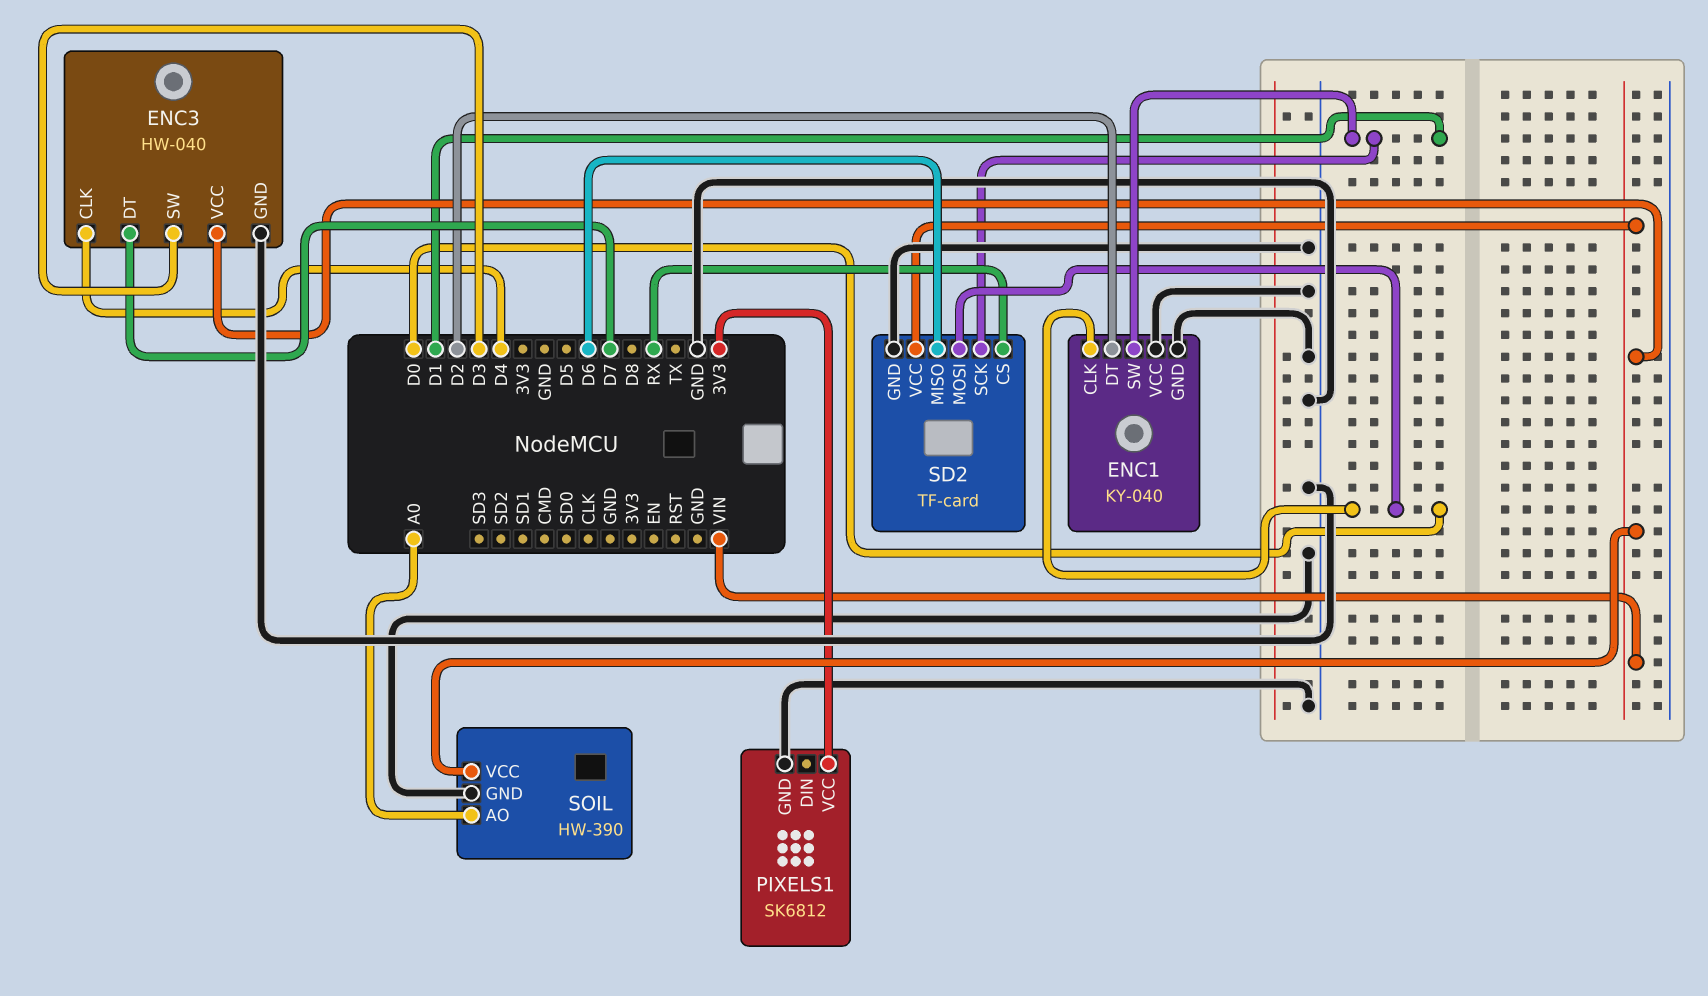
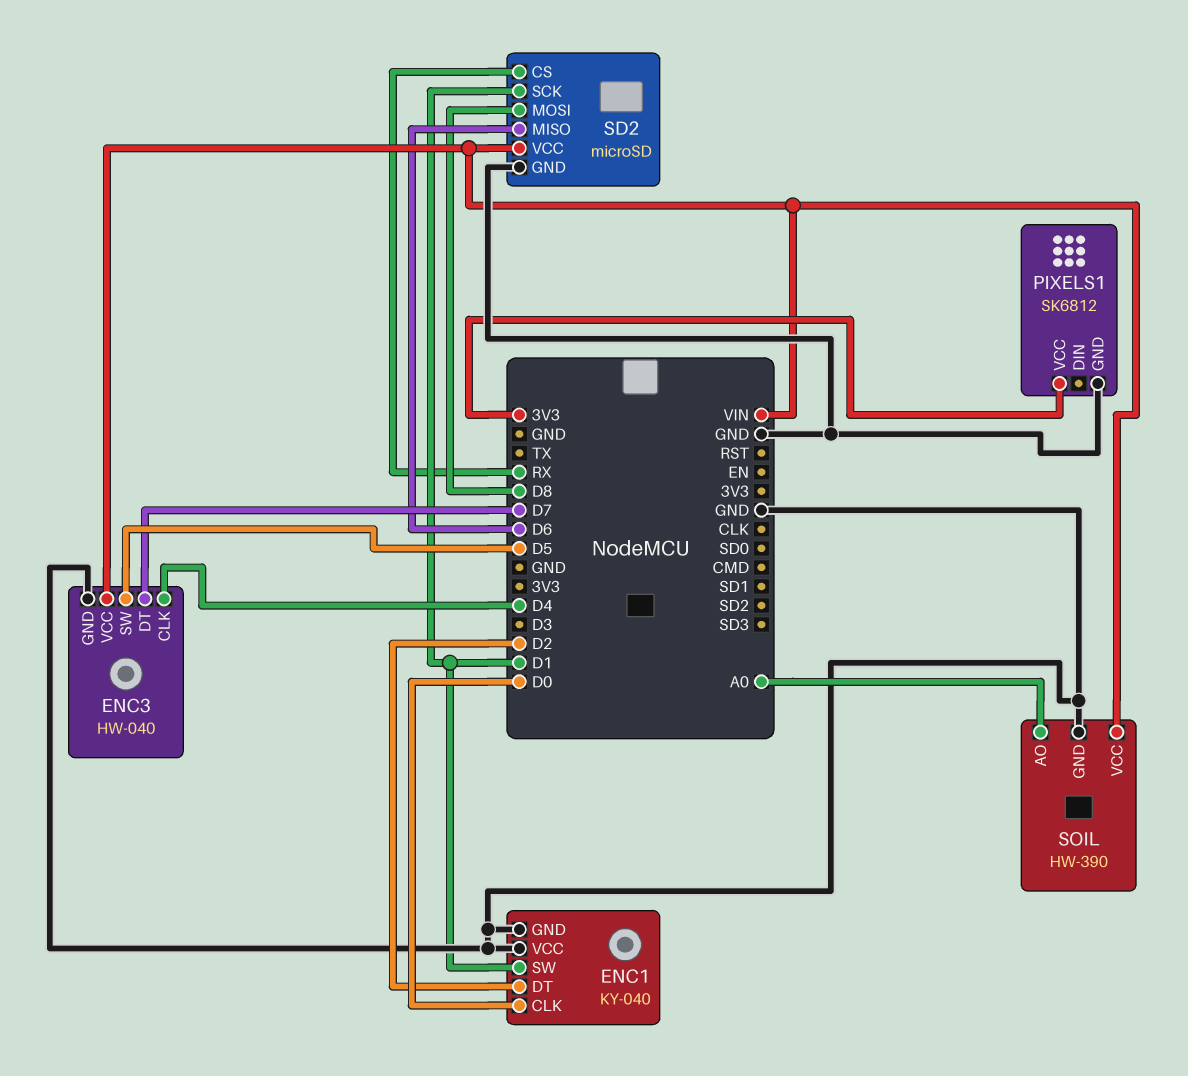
ENC3 pin SW: D3 -> D5
SD2: TF-card -> microSD
SD2 pin MOSI: D0 -> D8

